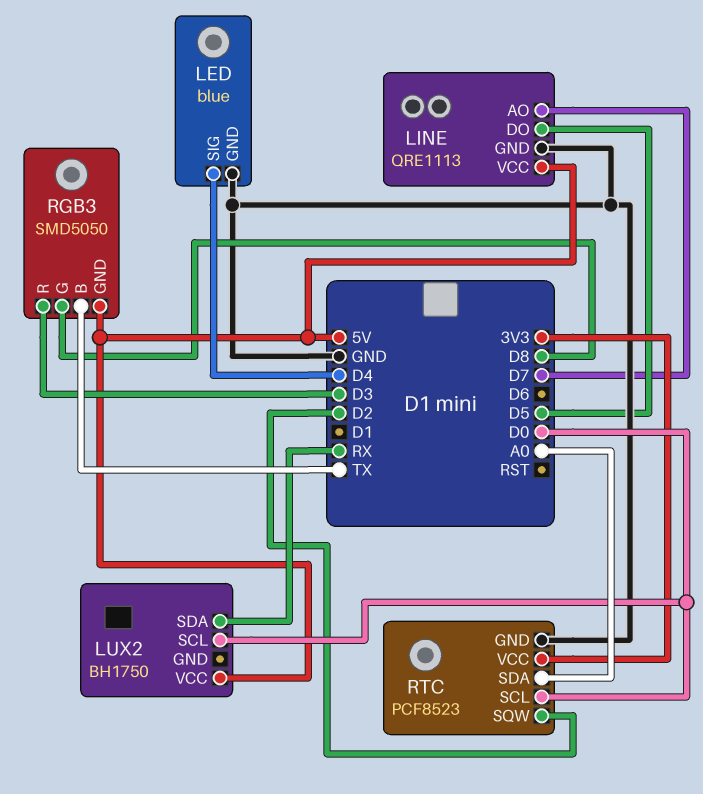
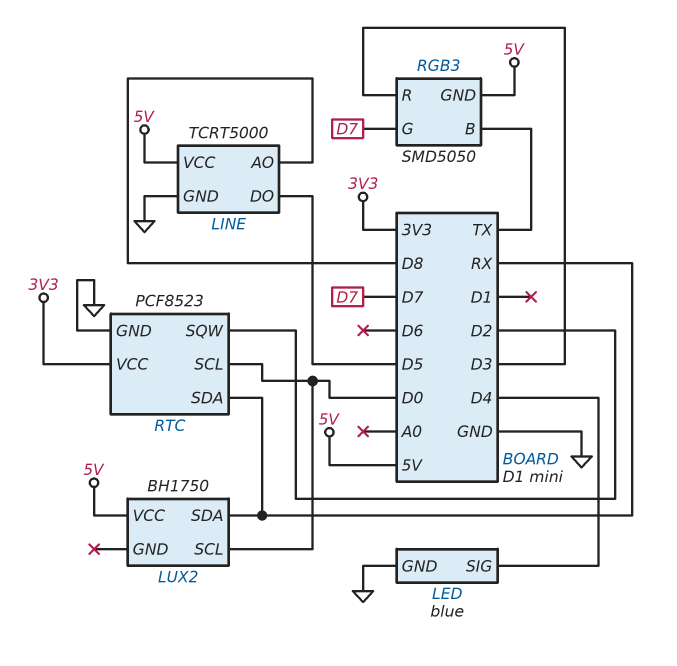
LINE: QRE1113 -> TCRT5000
LINE pin AO: D7 -> D8
RGB3 pin G: D8 -> D7
RTC pin SDA: A0 -> RX

